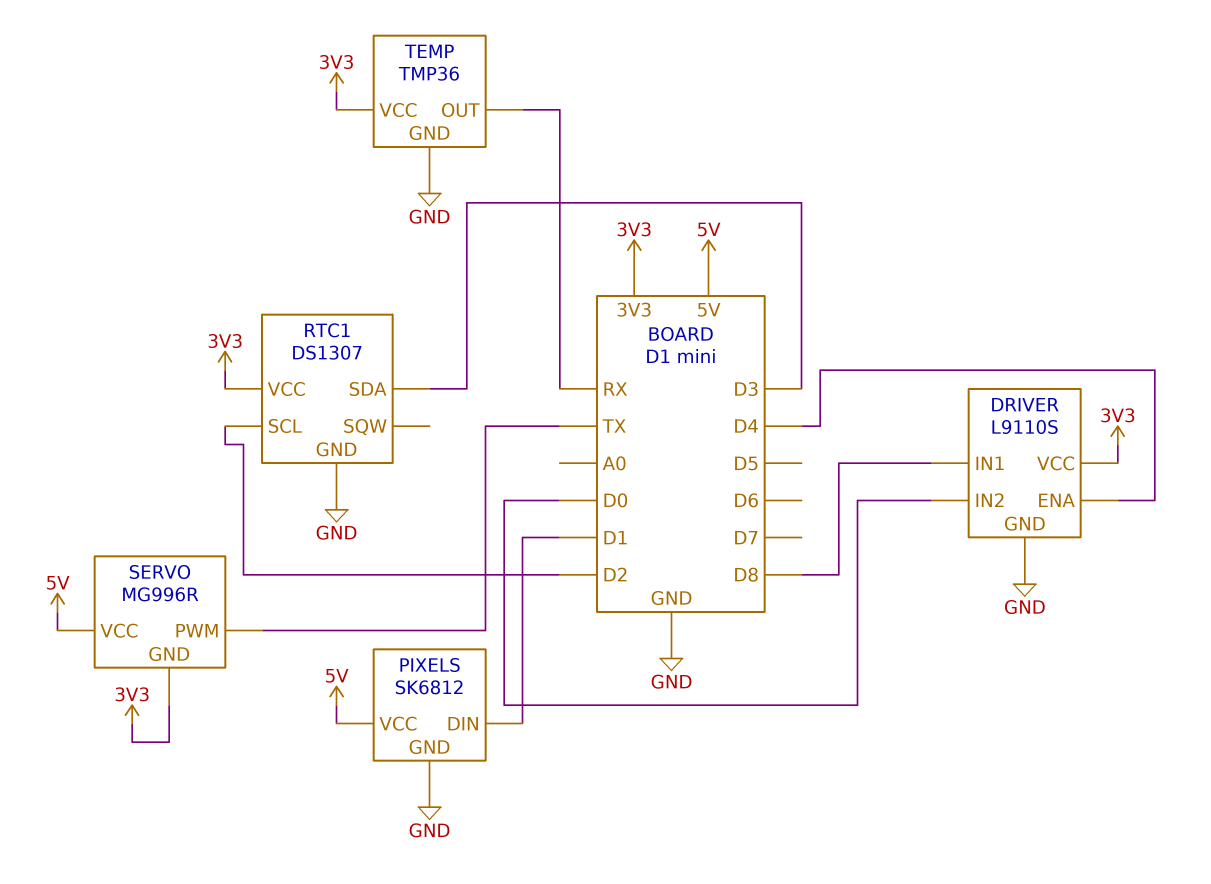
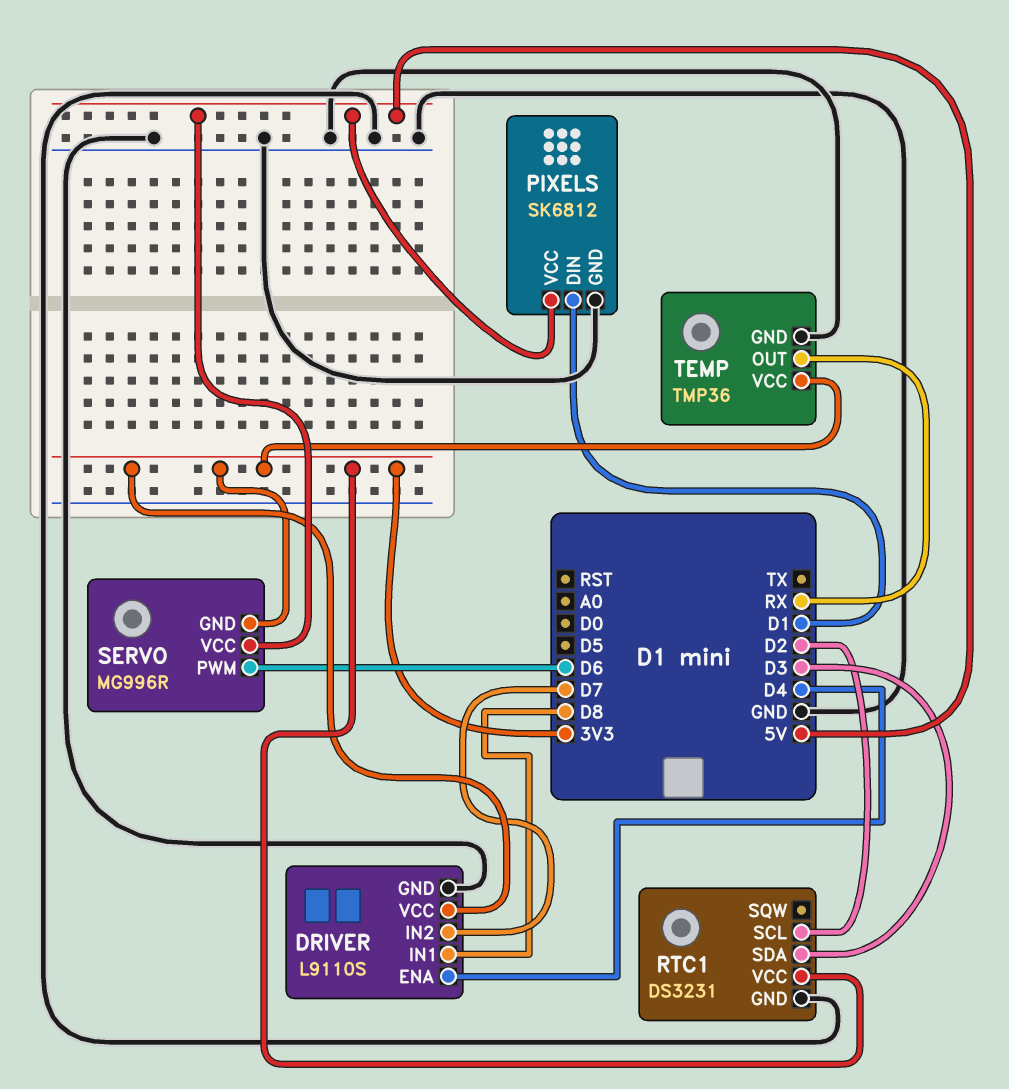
DRIVER pin IN2: D0 -> D7
RTC1: DS1307 -> DS3231
SERVO pin PWM: TX -> D6

